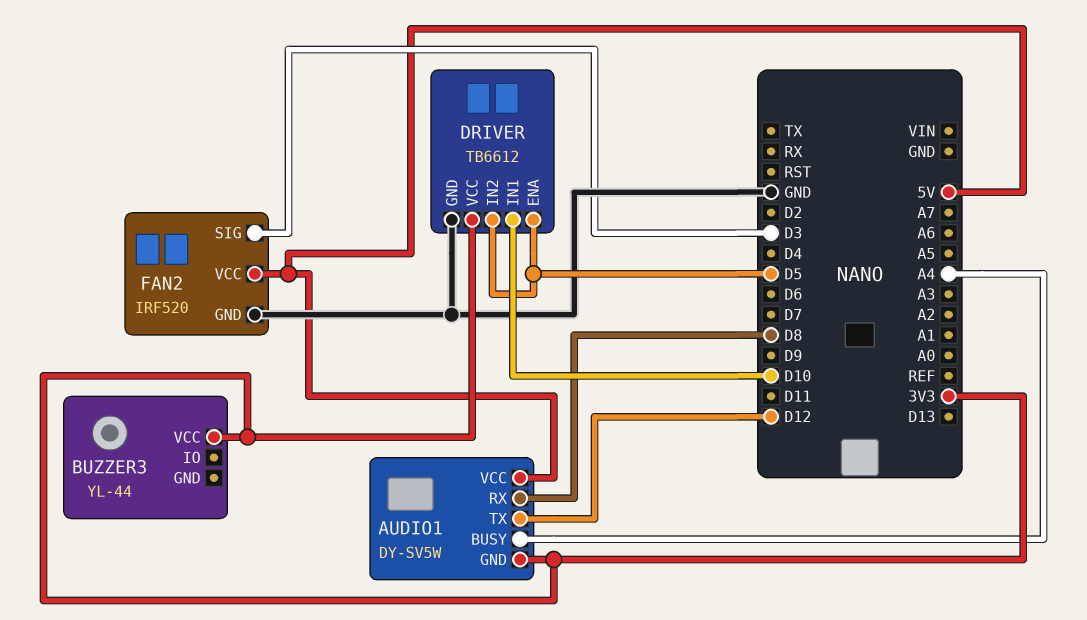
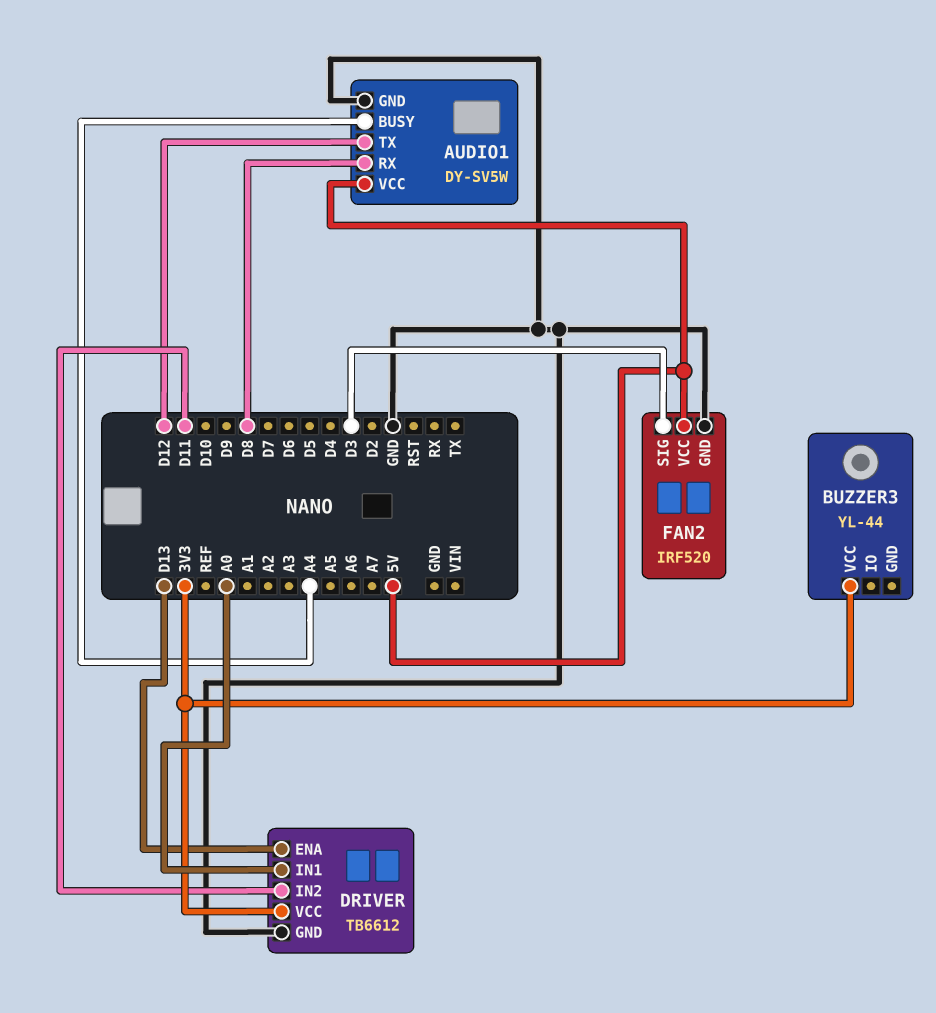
AUDIO1 pin GND: 3V3 -> GND
DRIVER pin ENA: D5 -> D13
DRIVER pin IN1: D10 -> A0
DRIVER pin IN2: D5 -> D11

